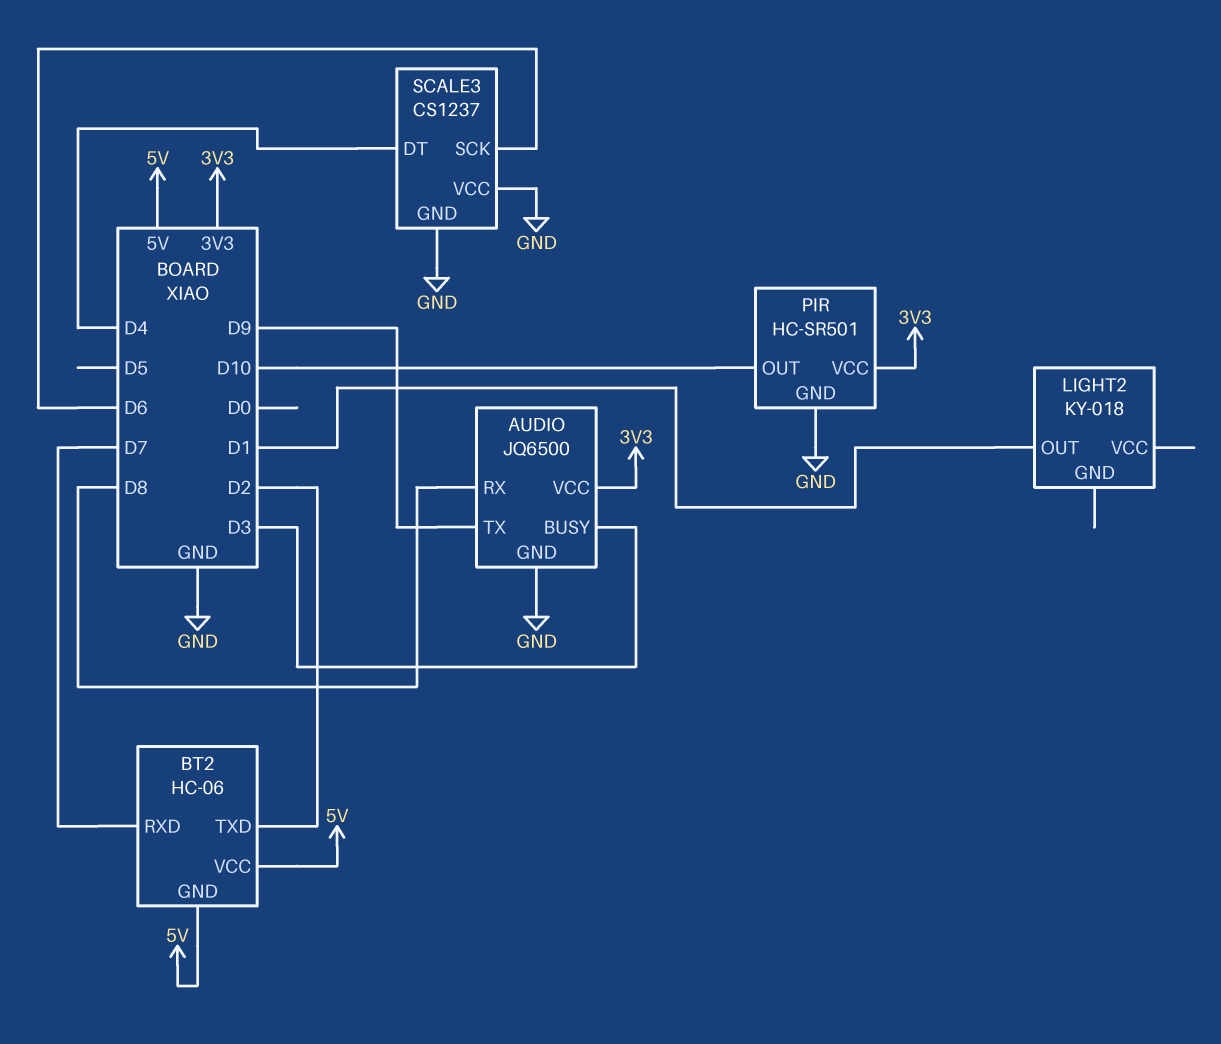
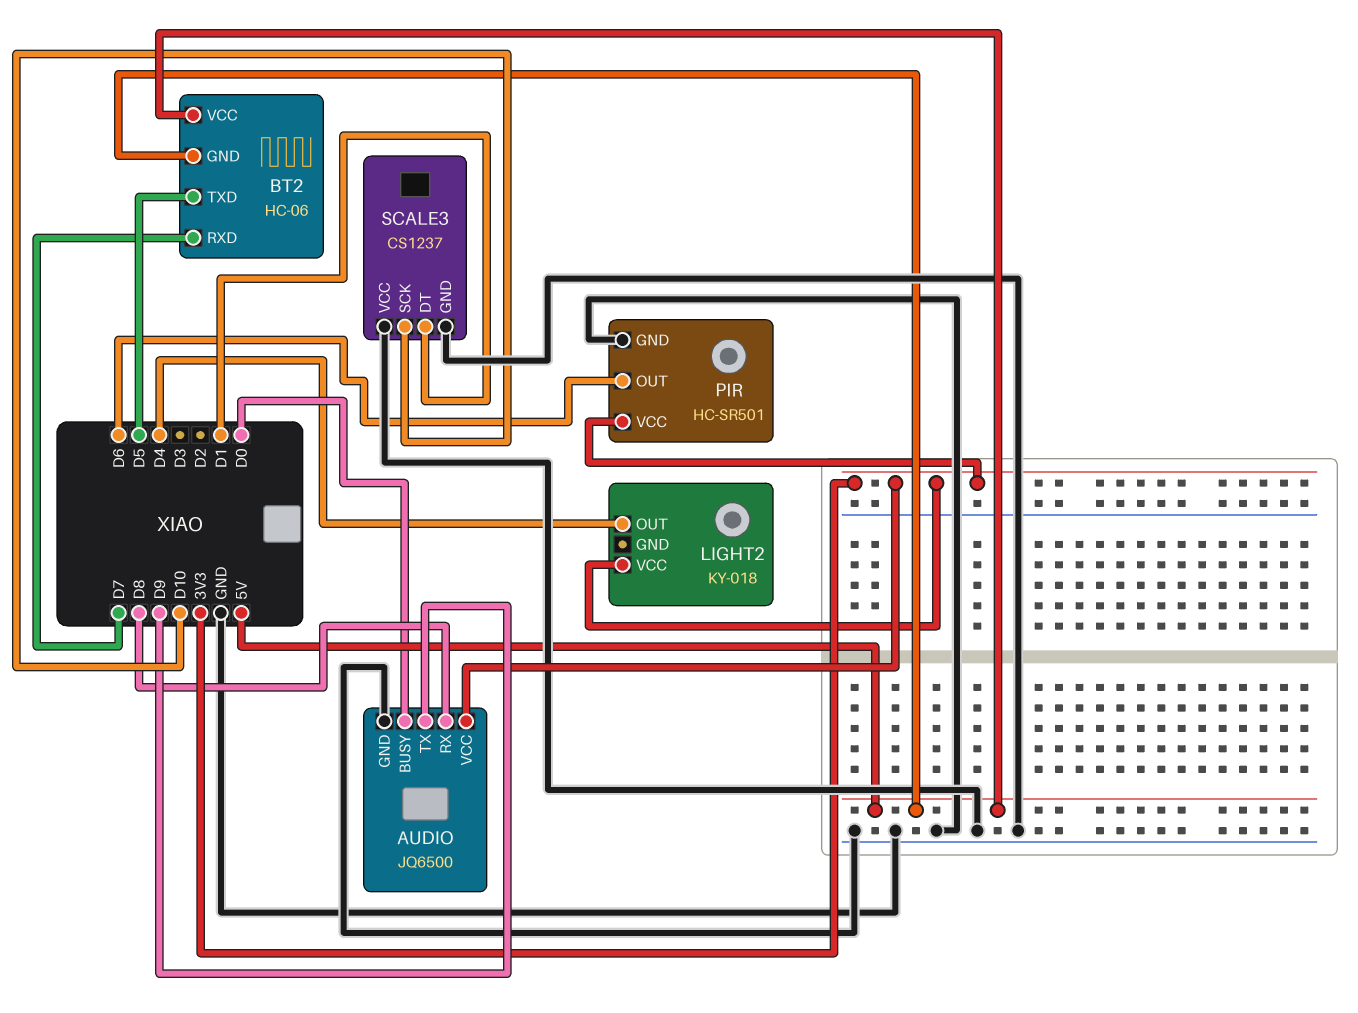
AUDIO pin BUSY: D3 -> D0
BT2 pin TXD: D2 -> D5
LIGHT2 pin OUT: D1 -> D4
LIGHT2 pin VCC: none -> 3V3
PIR pin OUT: D10 -> D6
SCALE3 pin DT: D4 -> D1
SCALE3 pin SCK: D6 -> D10

